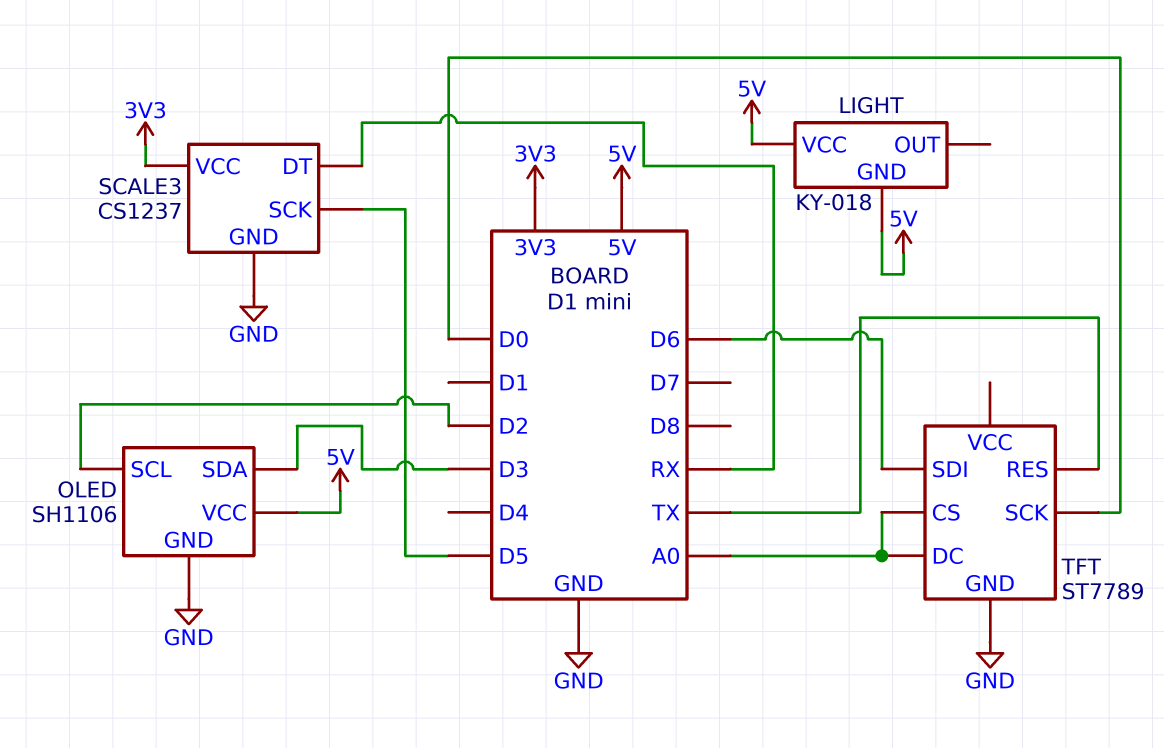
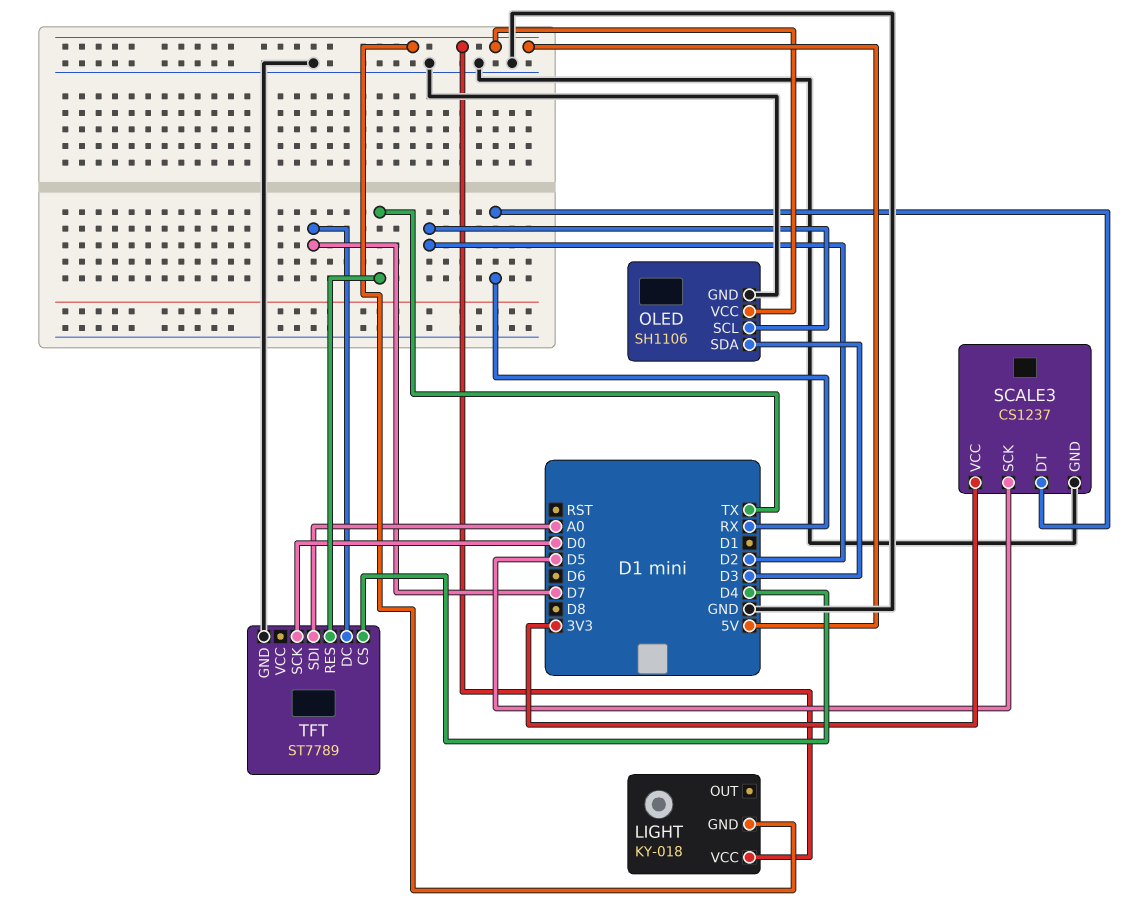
TFT pin CS: A0 -> D4
TFT pin DC: A0 -> D7
TFT pin SDI: D6 -> A0

